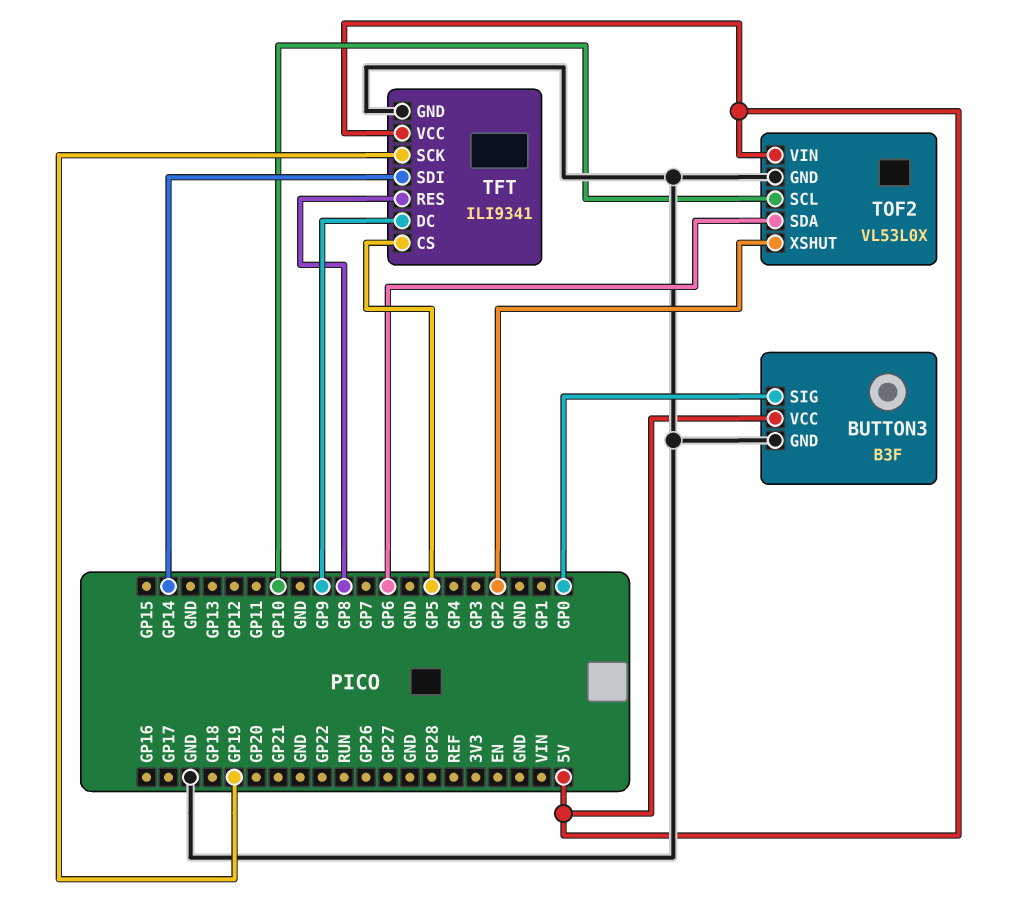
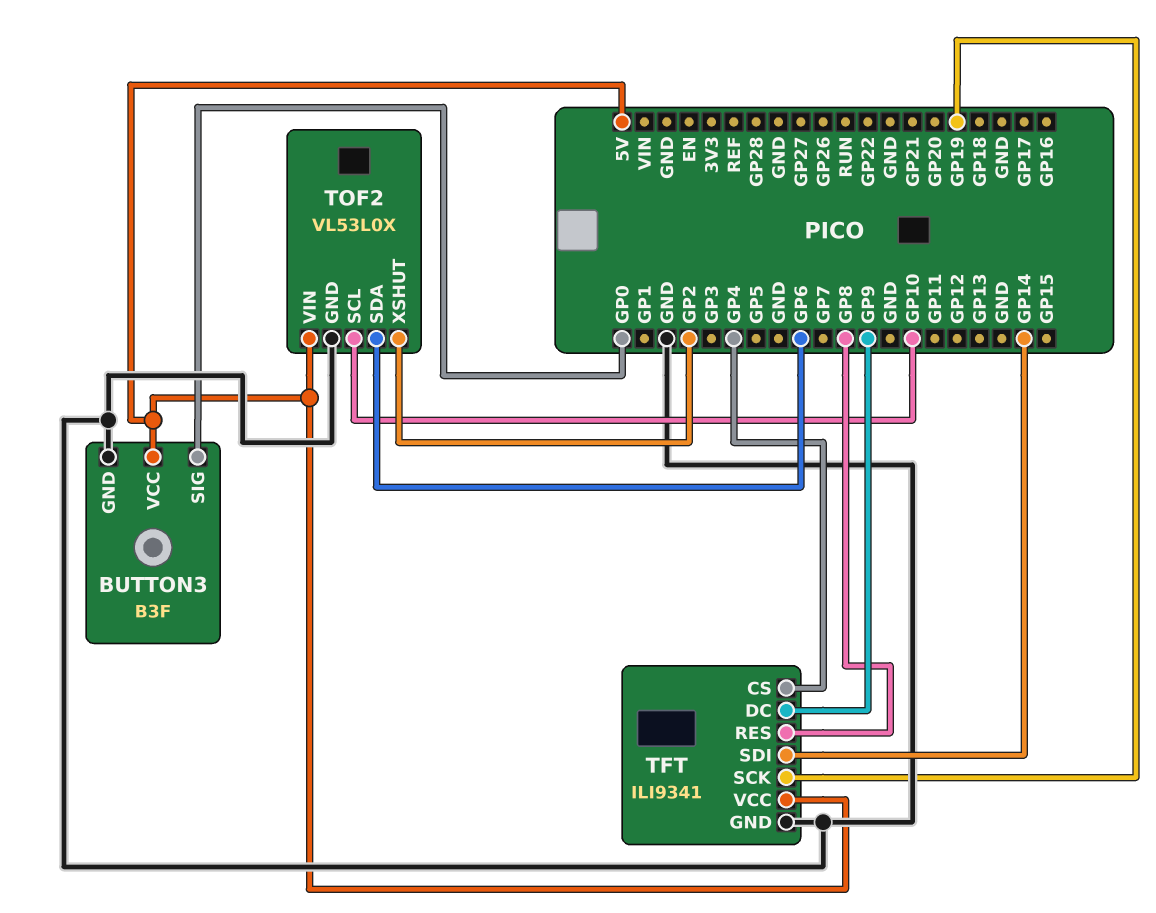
TFT pin CS: GP5 -> GP4

